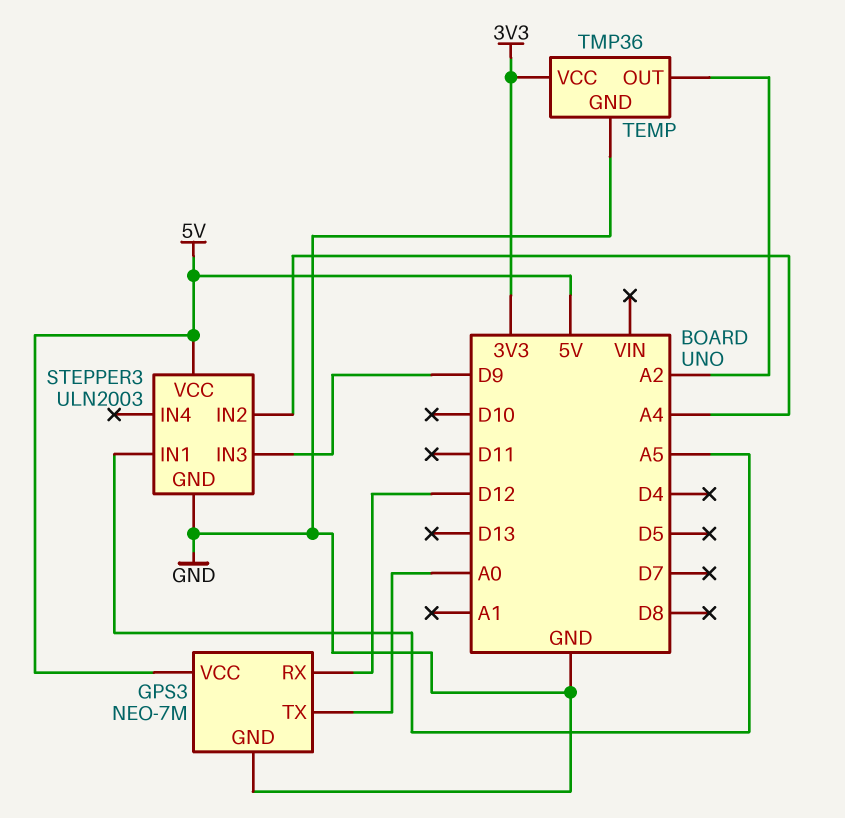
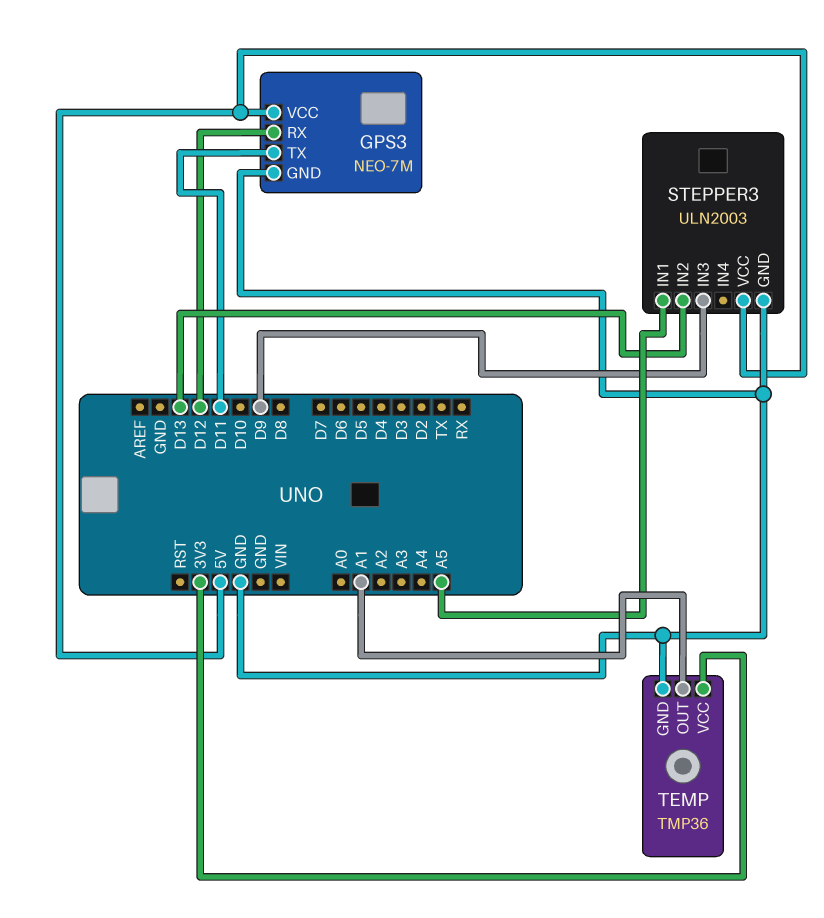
GPS3 pin TX: A0 -> D11
STEPPER3 pin IN2: A4 -> D13
TEMP pin OUT: A2 -> A1

